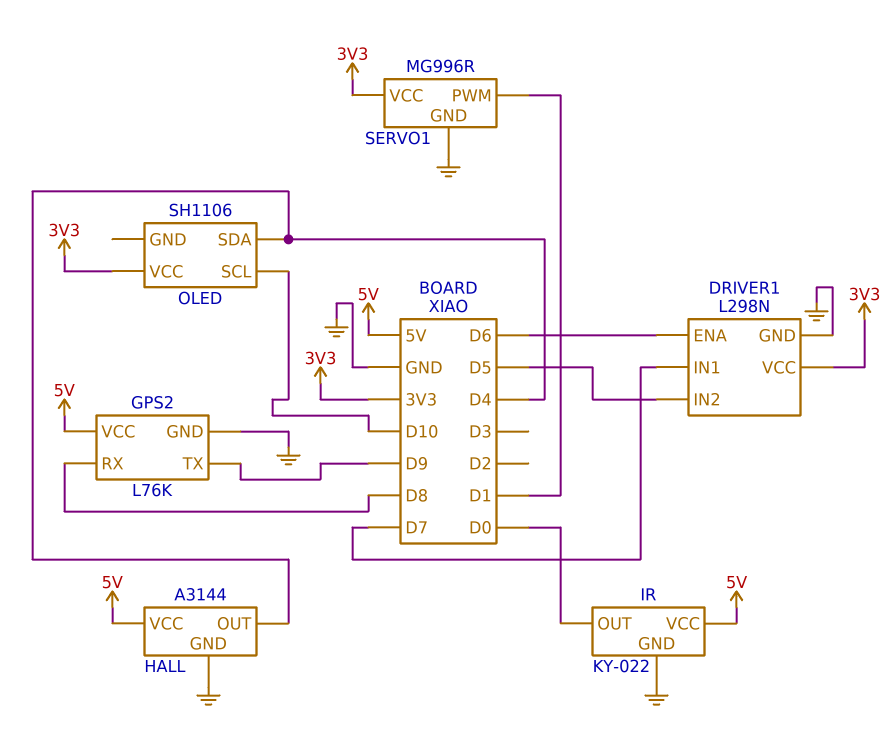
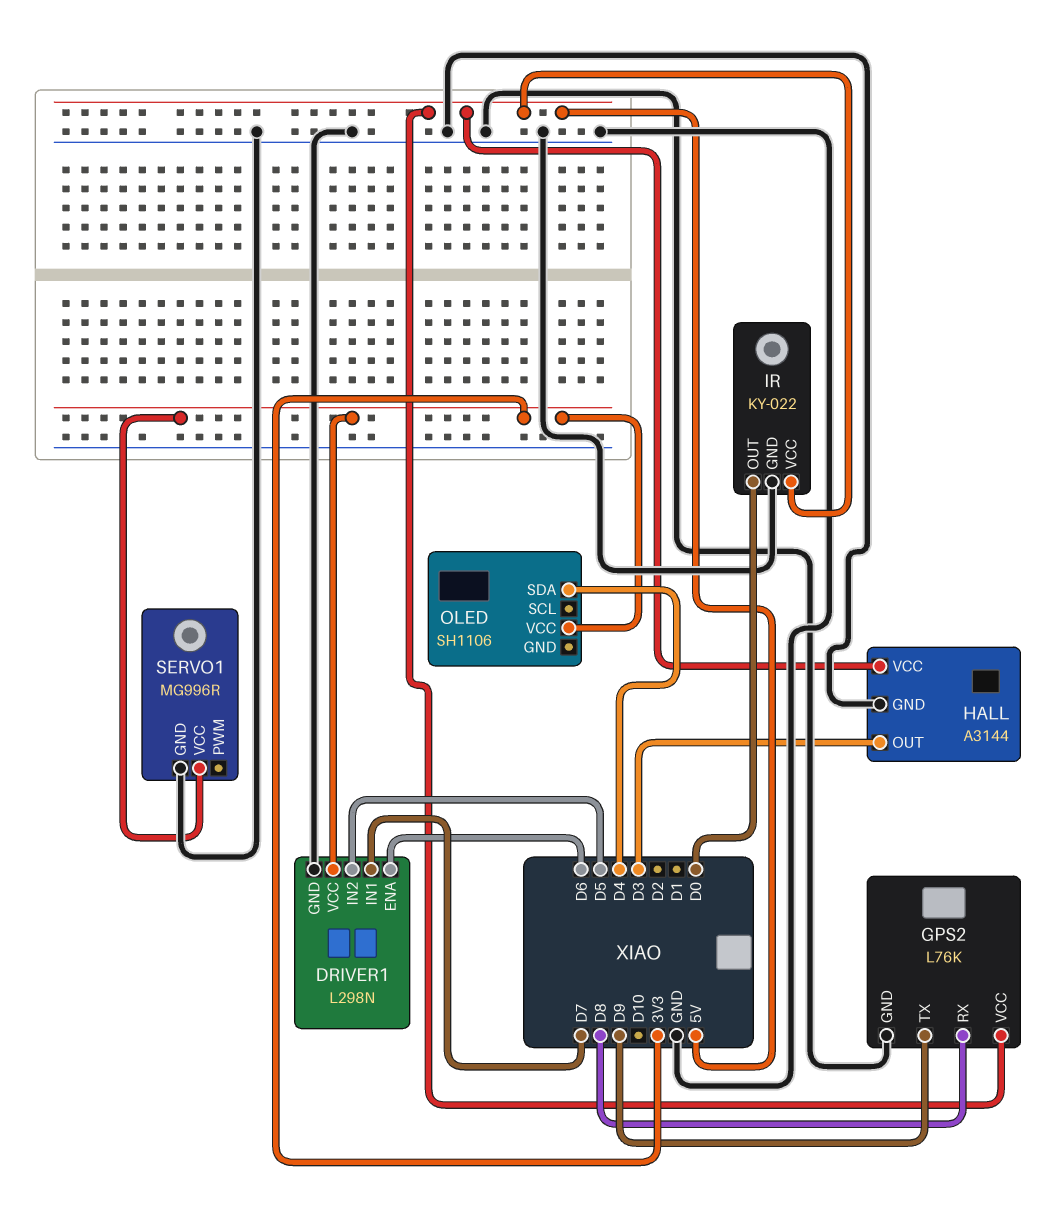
HALL pin OUT: D4 -> D3
OLED pin SCL: D10 -> none
SERVO1 pin PWM: D1 -> none

